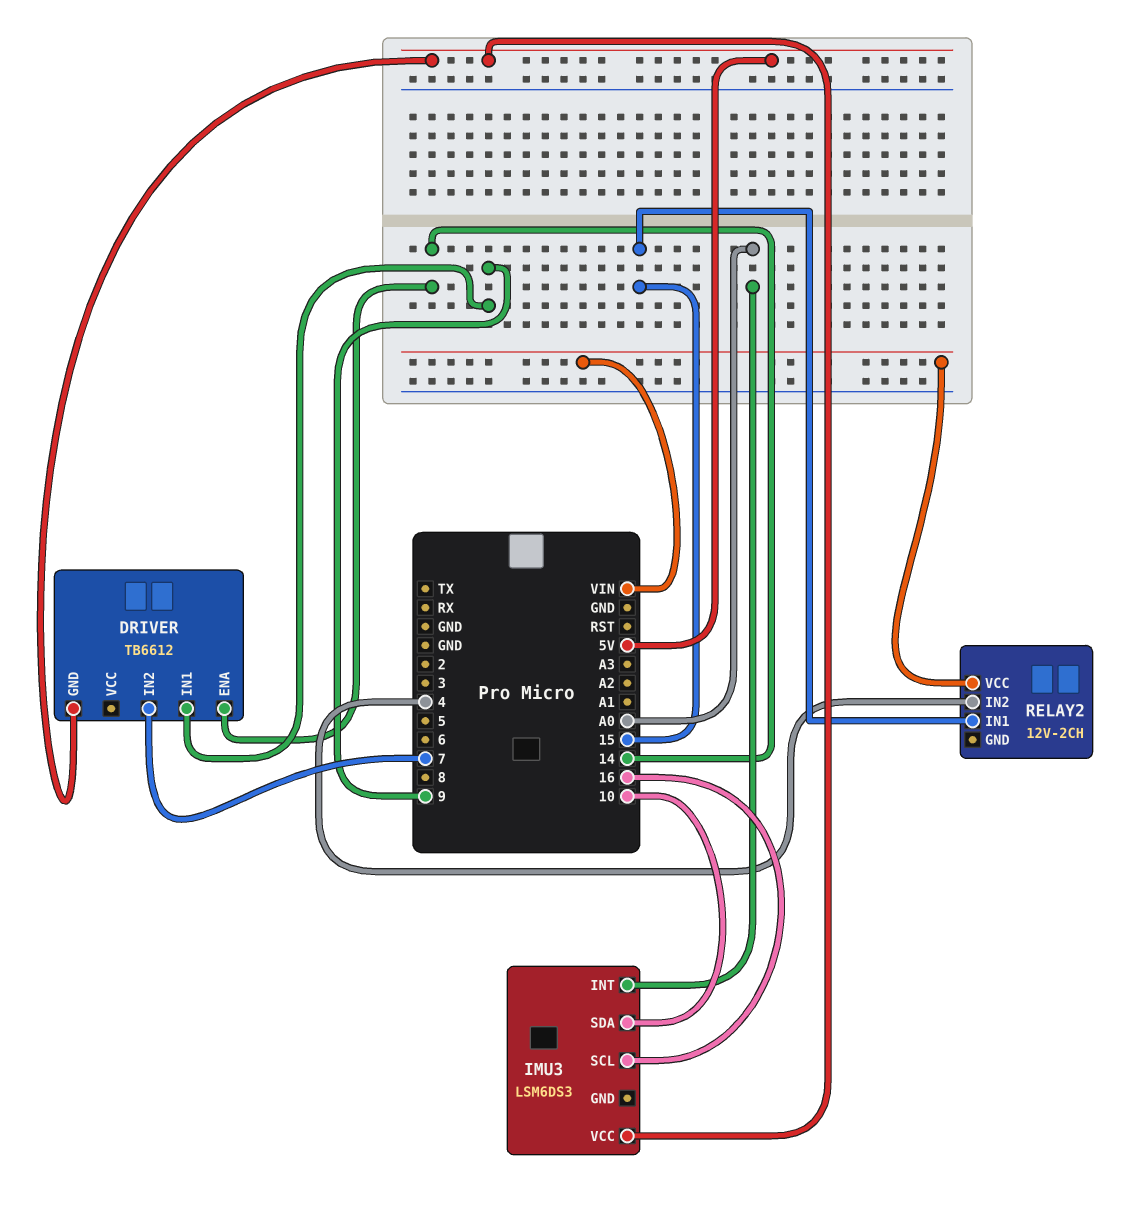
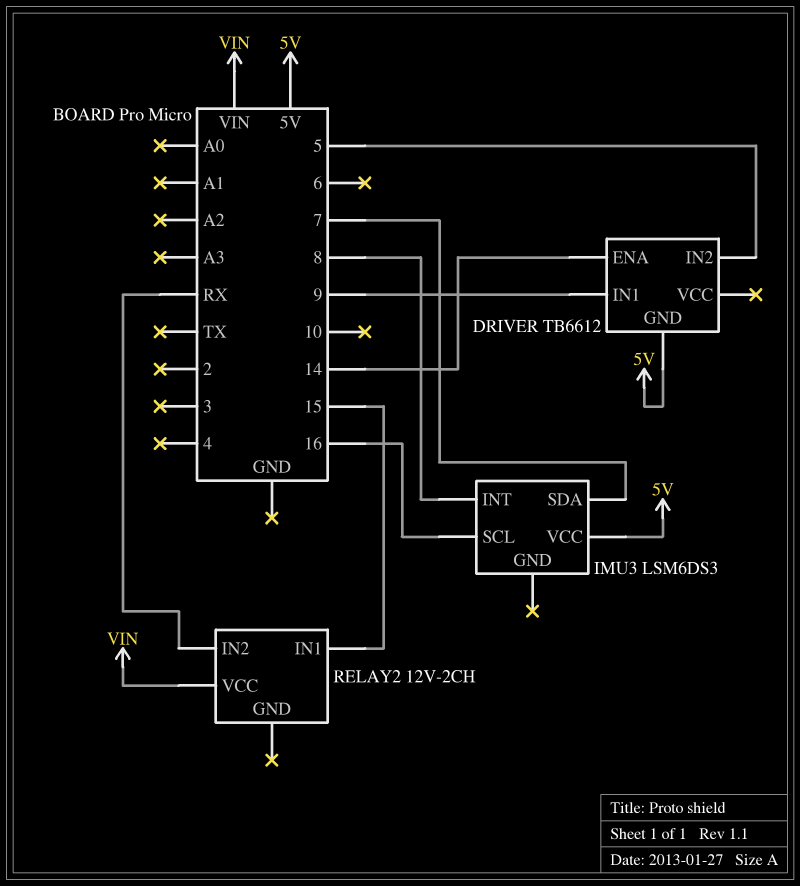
DRIVER pin IN2: 7 -> 5
IMU3 pin INT: A0 -> 8
IMU3 pin SDA: 10 -> 7
RELAY2 pin IN2: 4 -> RX

